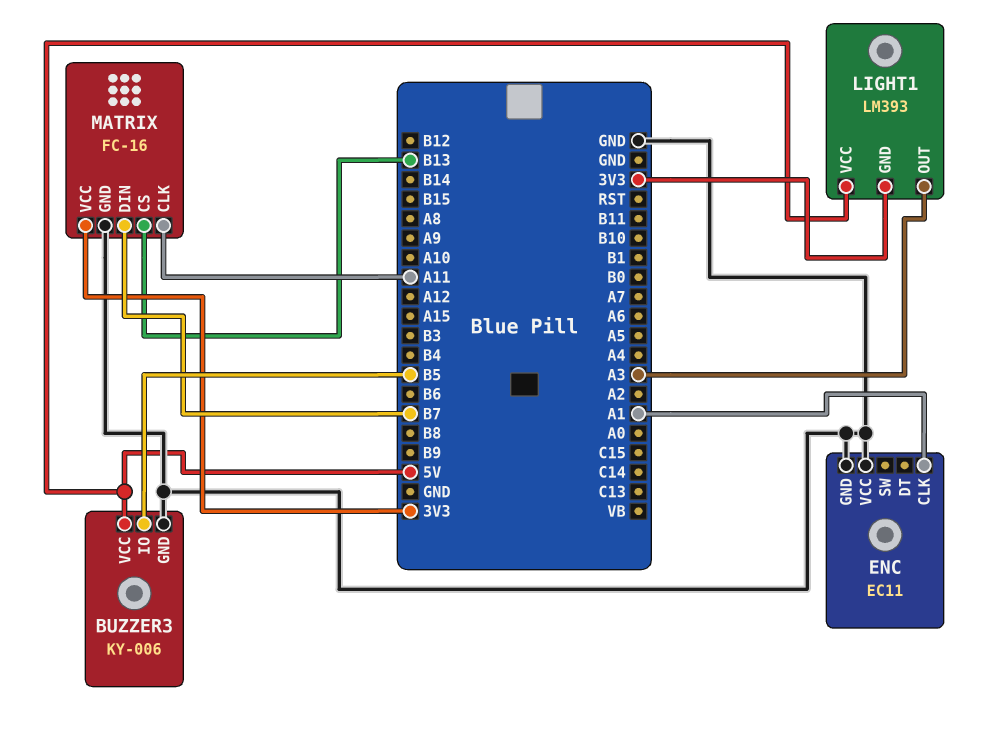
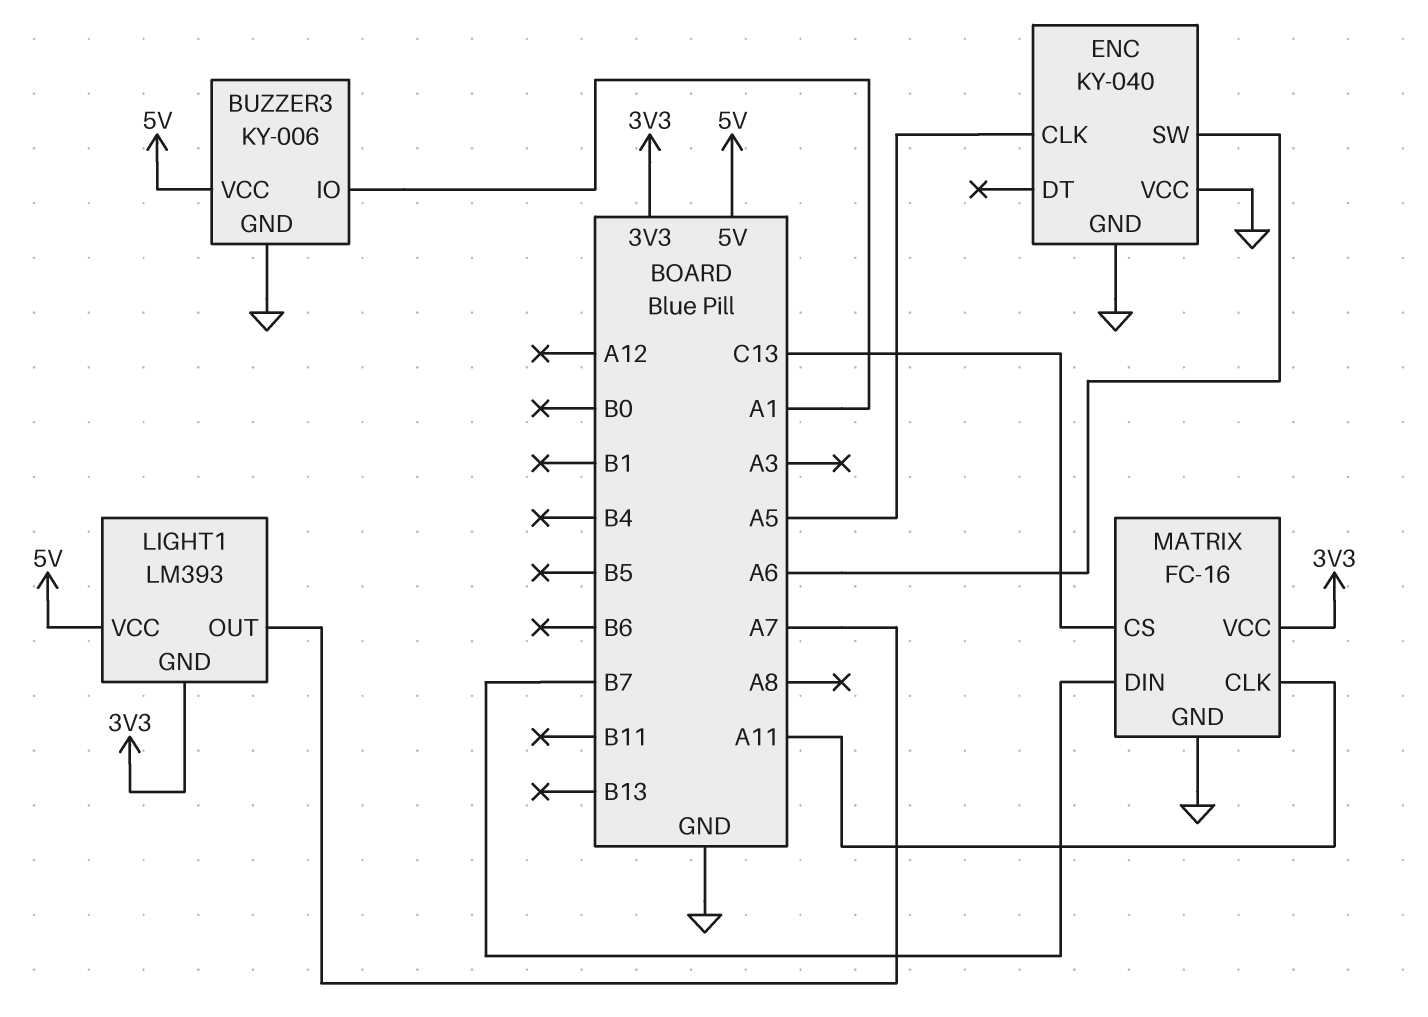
BUZZER3 pin IO: B5 -> A1
ENC: EC11 -> KY-040
ENC pin CLK: A1 -> A5
ENC pin SW: none -> A6
LIGHT1 pin OUT: A3 -> A7
MATRIX pin CS: B13 -> C13

